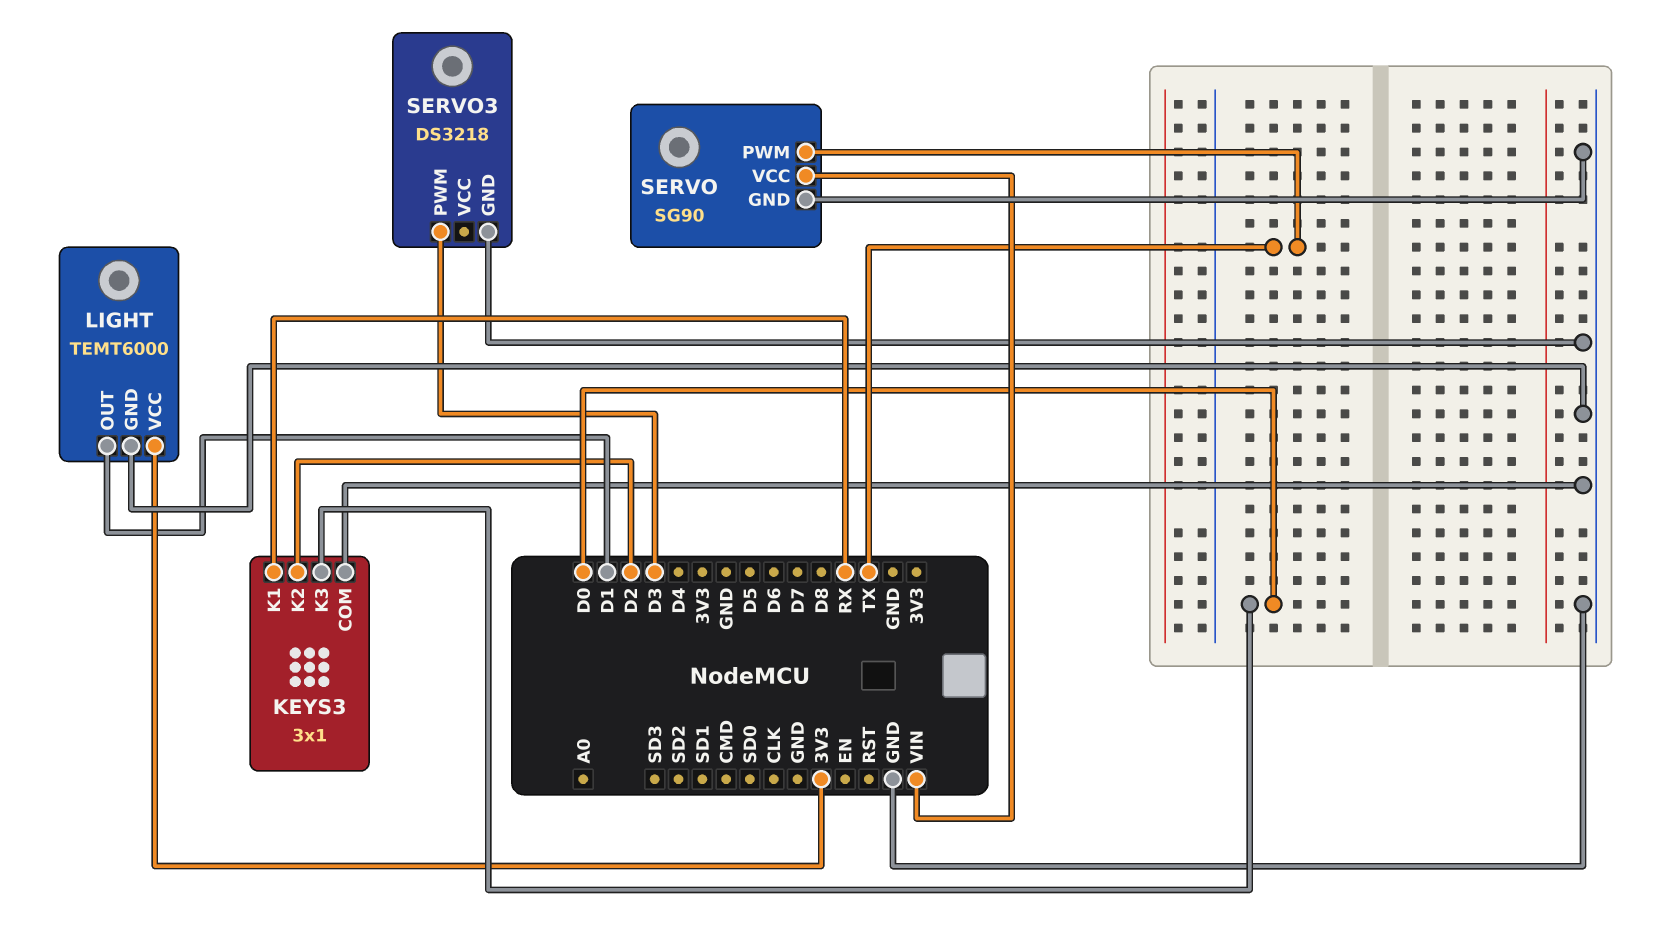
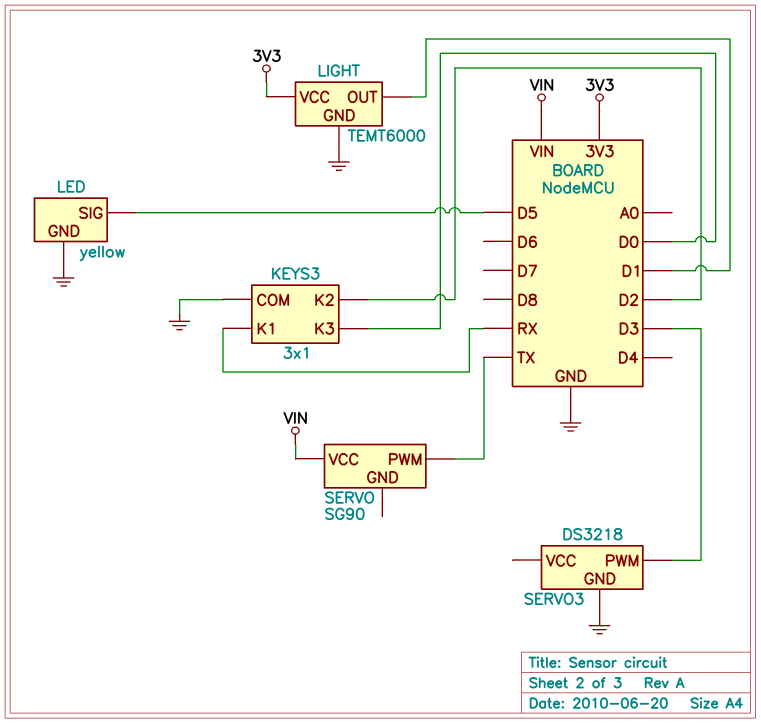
LED: none -> yellow
LED pin GND: none -> GND
LED pin SIG: none -> D5
SERVO pin GND: GND -> none

